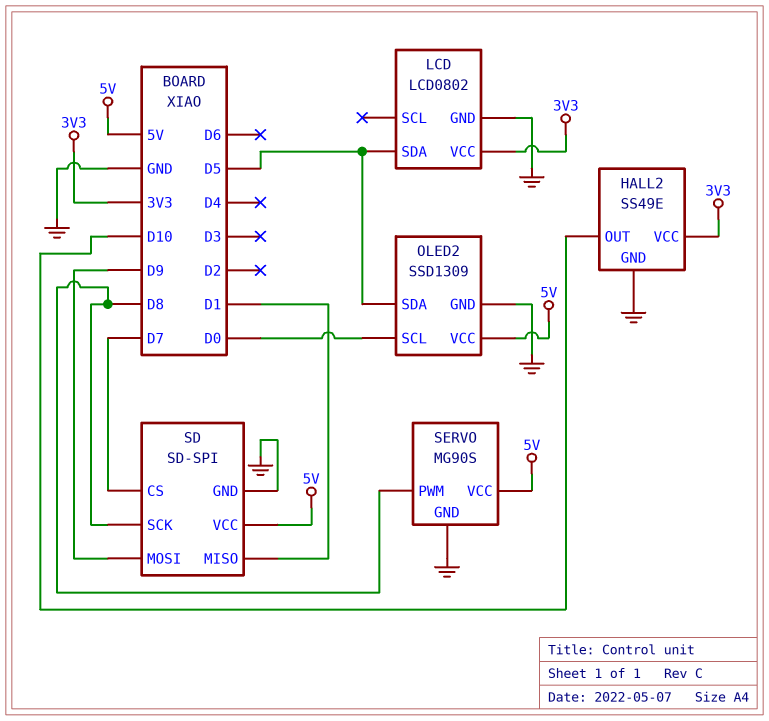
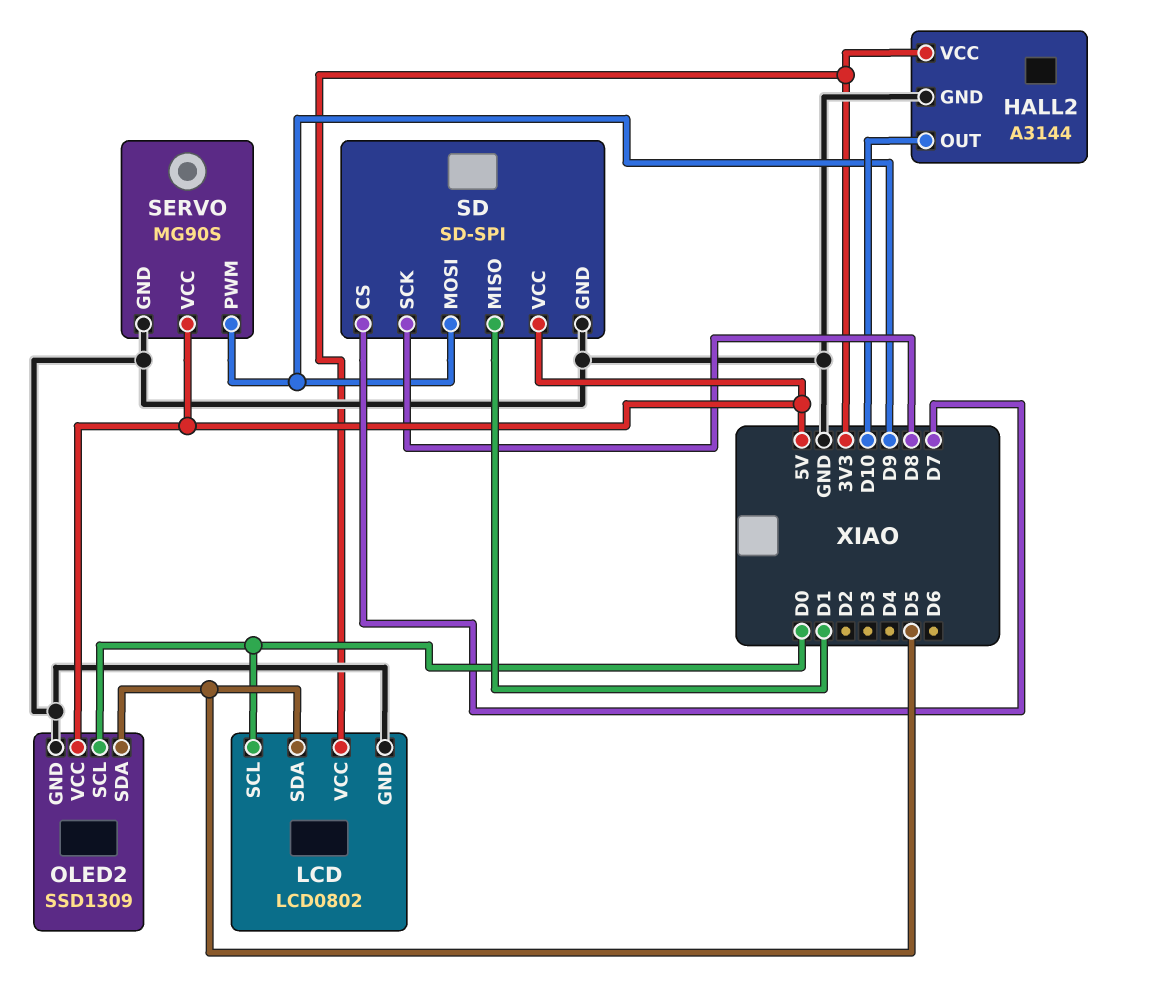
HALL2: SS49E -> A3144
LCD pin SCL: none -> D0
SERVO pin PWM: D8 -> D9

